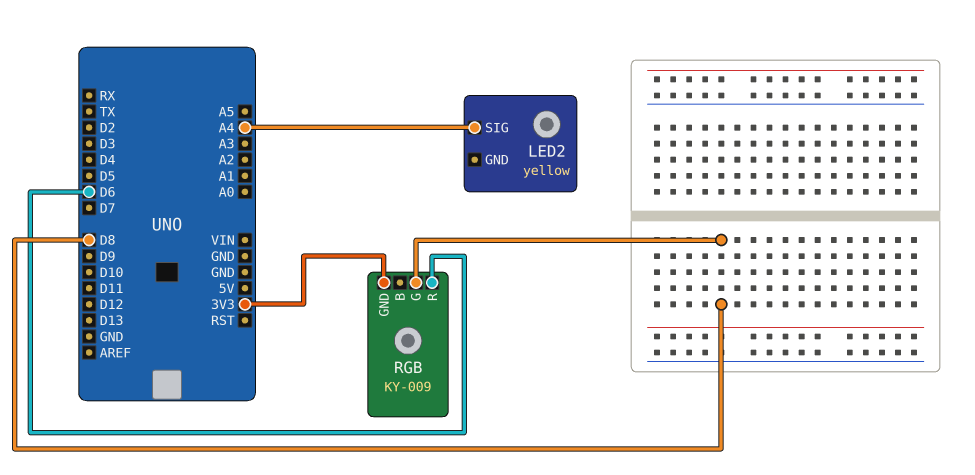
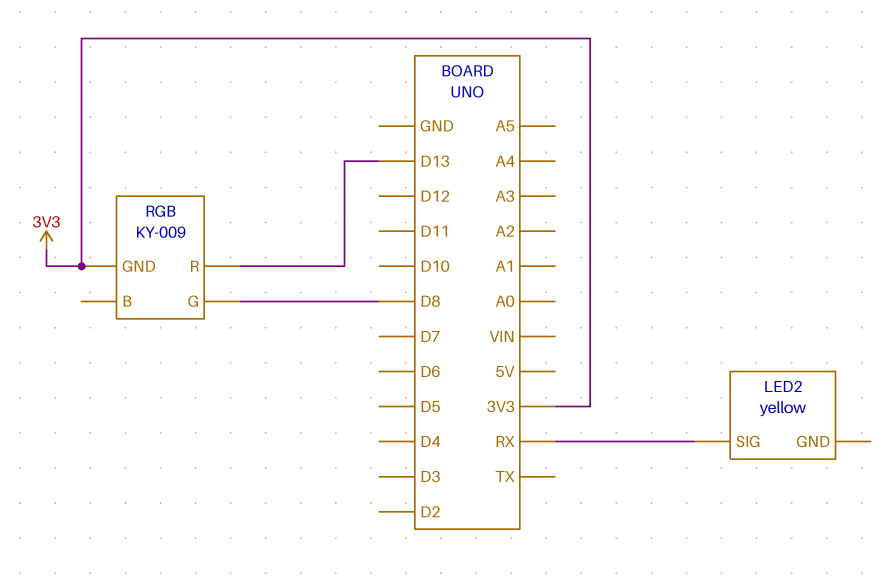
LED2 pin SIG: A4 -> RX
RGB pin R: D6 -> D13

